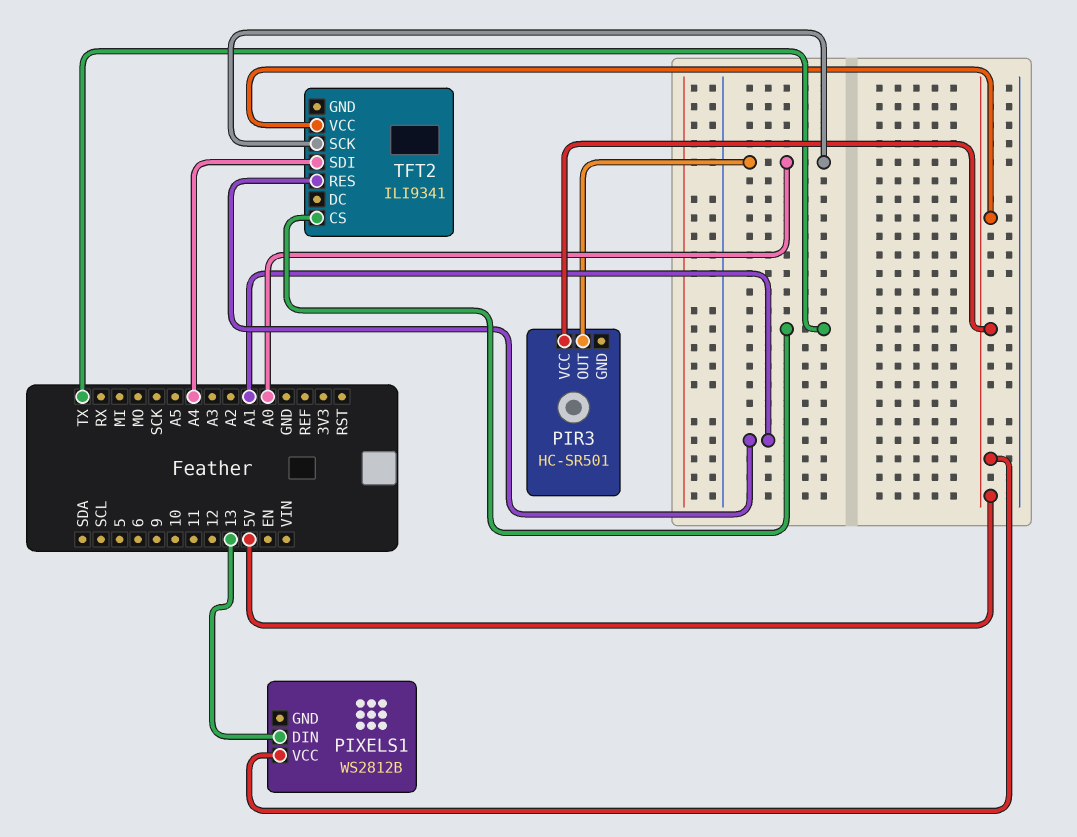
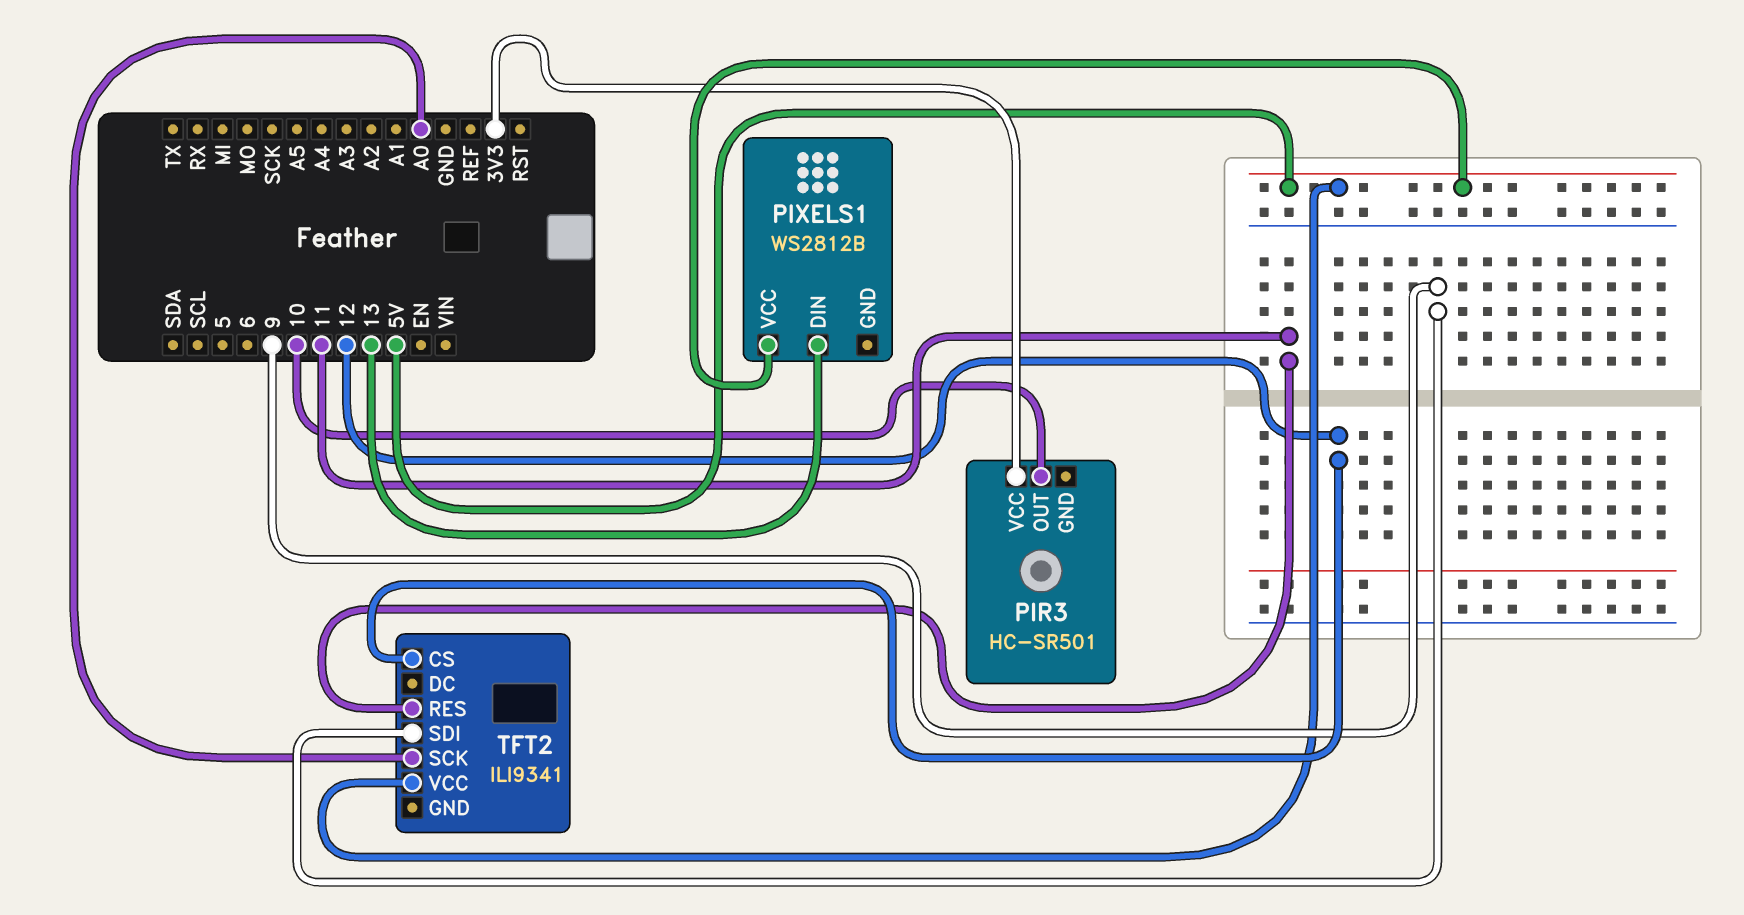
PIR3 pin OUT: A0 -> 10
PIR3 pin VCC: 5V -> 3V3
TFT2 pin CS: TX -> 12
TFT2 pin RES: A1 -> 11
TFT2 pin SDI: A4 -> 9

